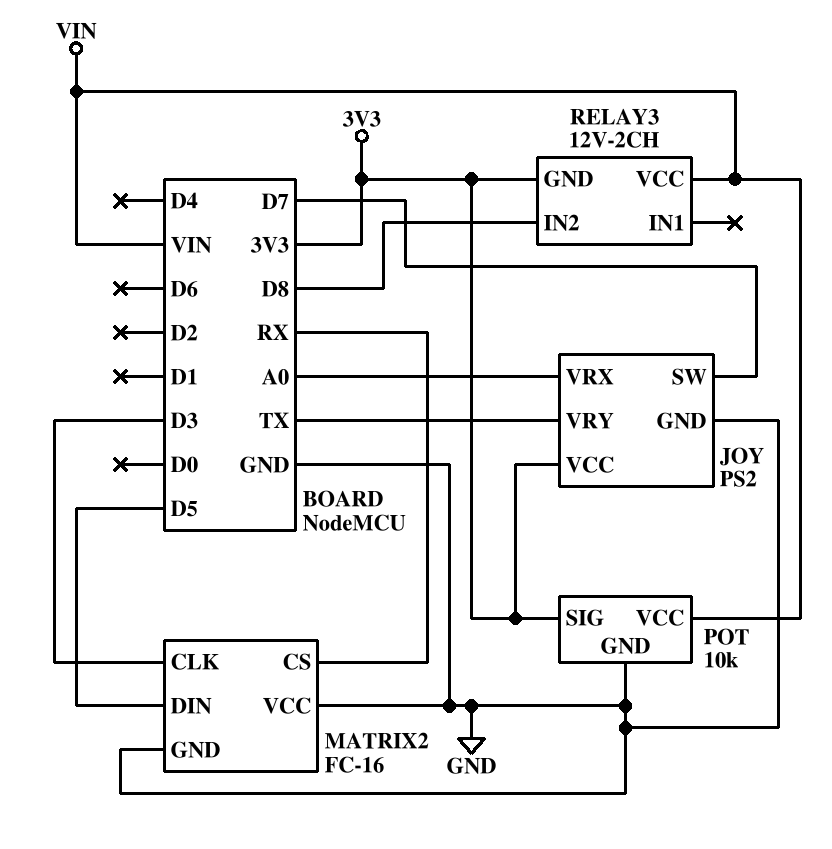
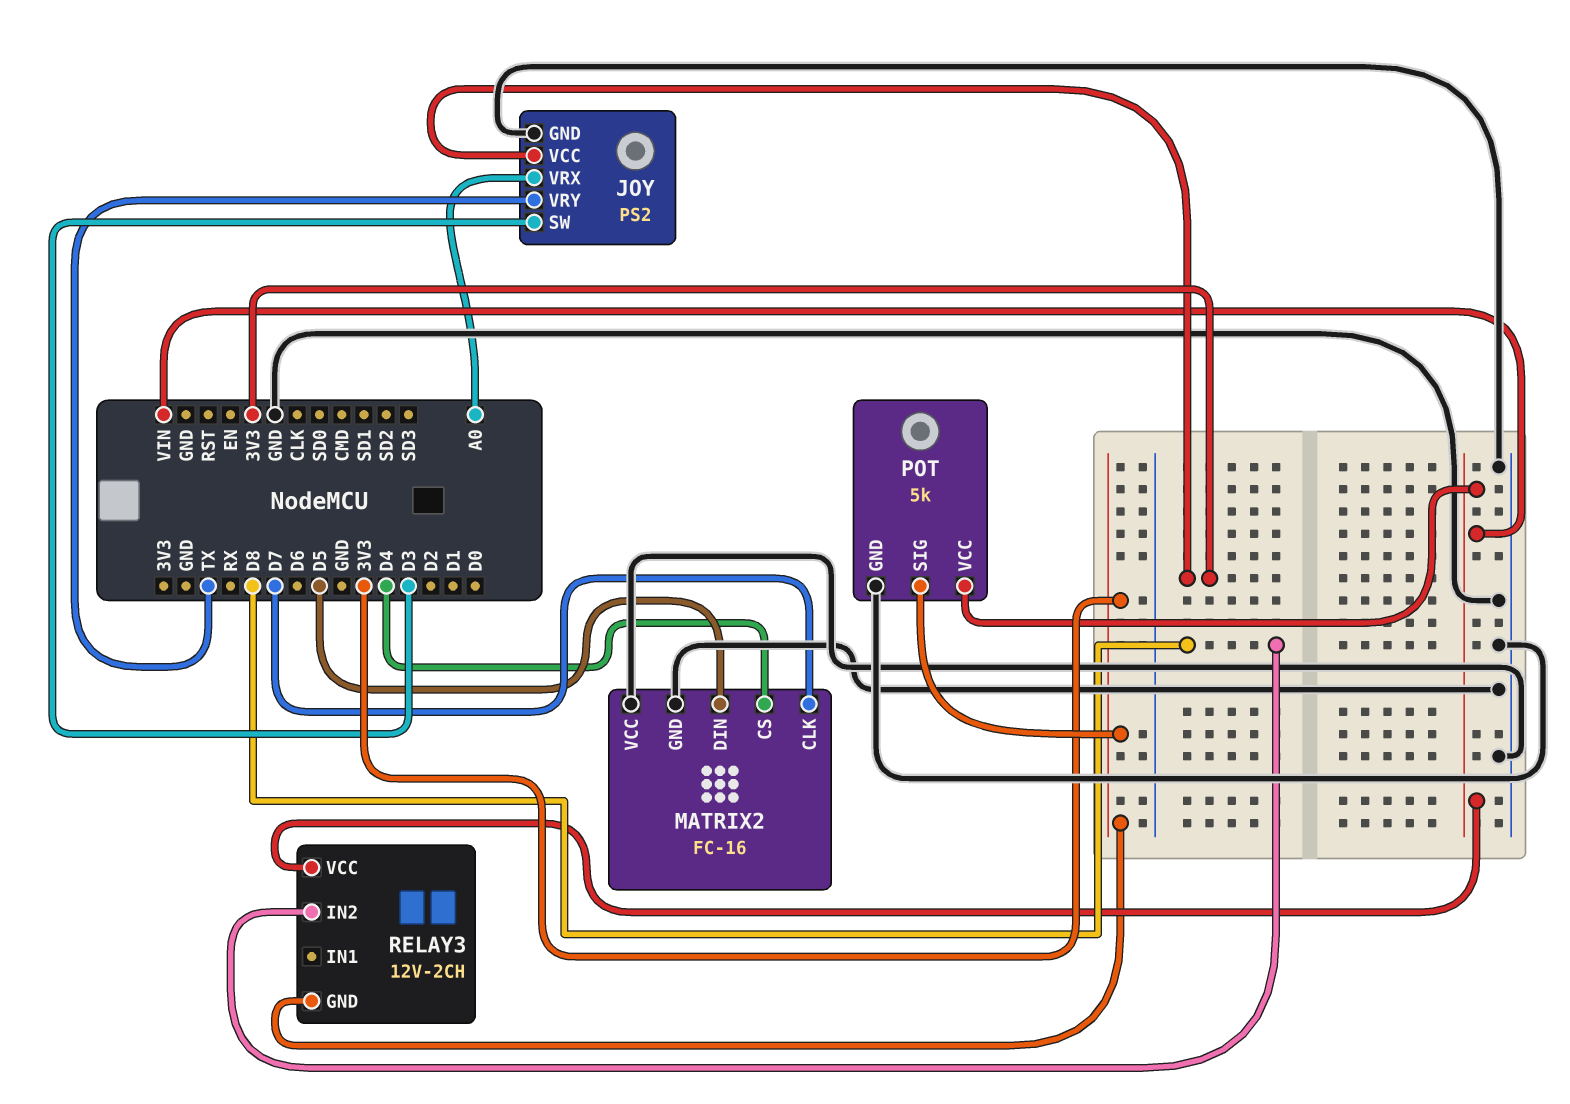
JOY pin SW: D7 -> D3
MATRIX2 pin CLK: D3 -> D7
MATRIX2 pin CS: RX -> D4
POT: 10k -> 5k

